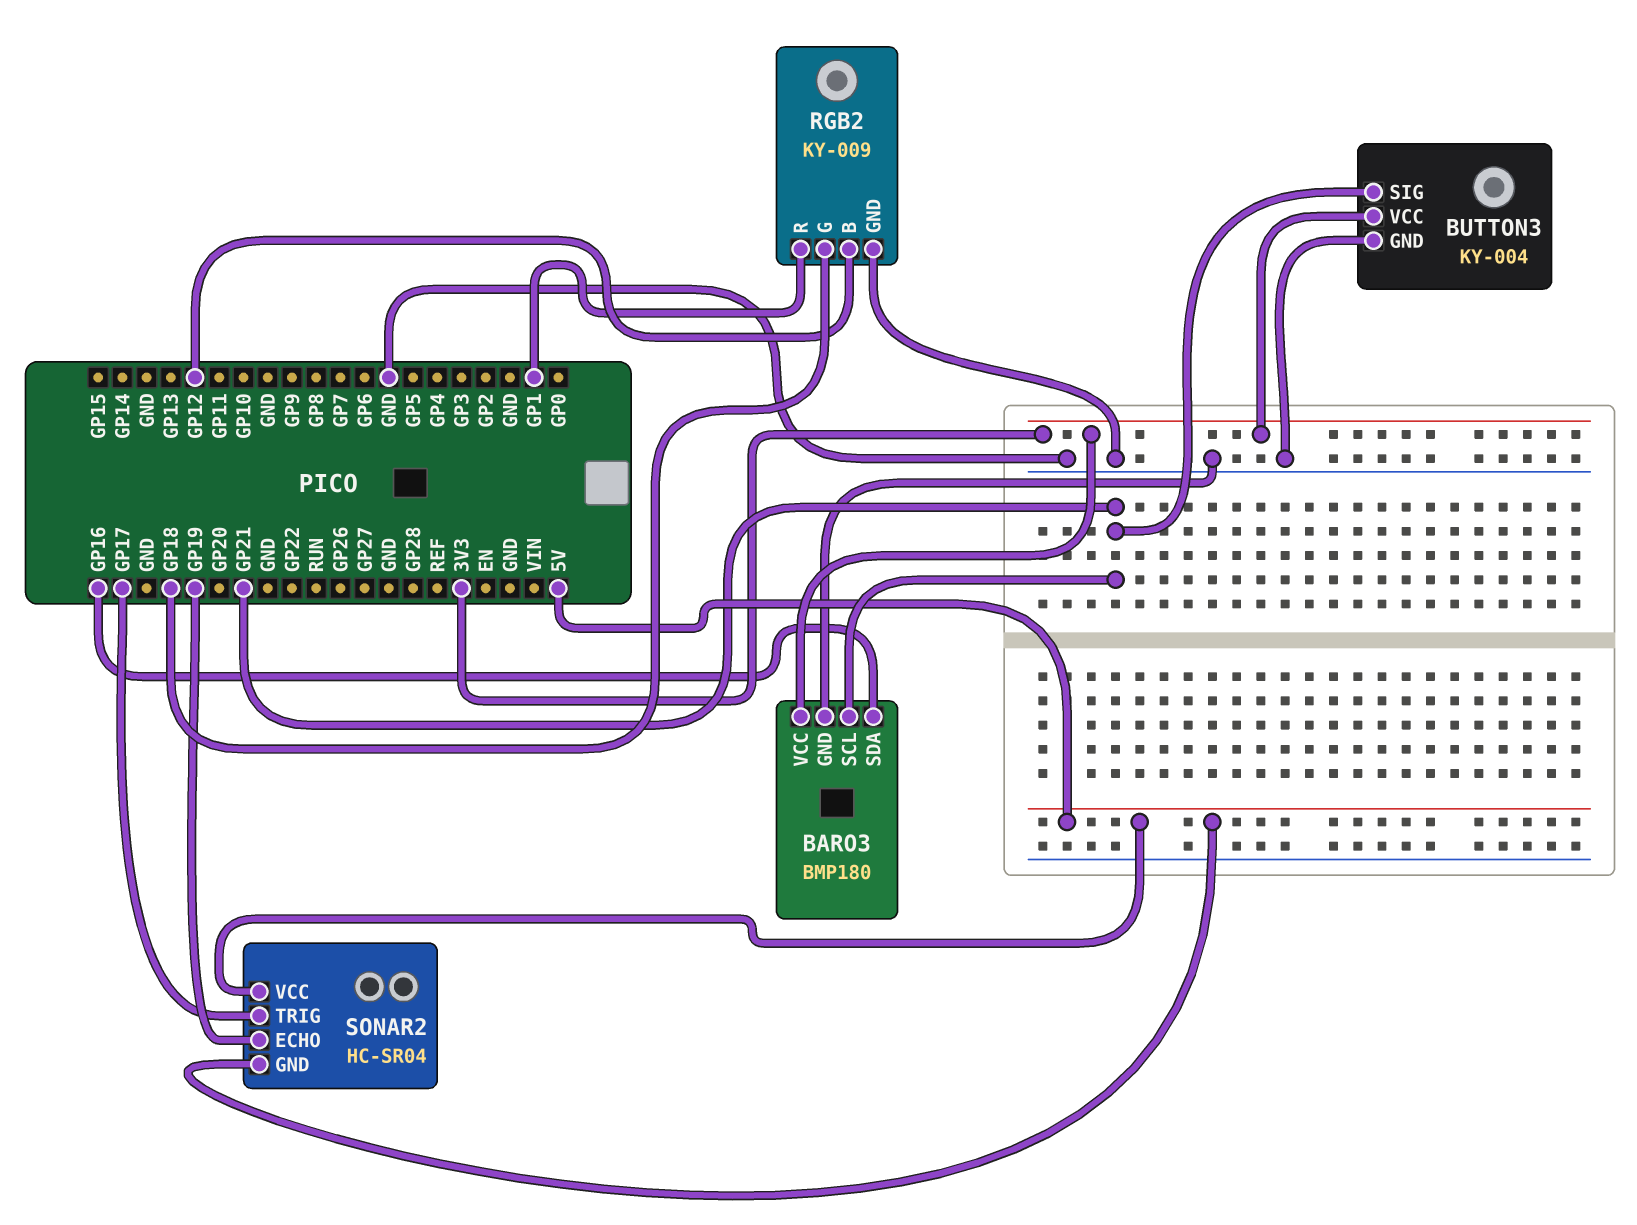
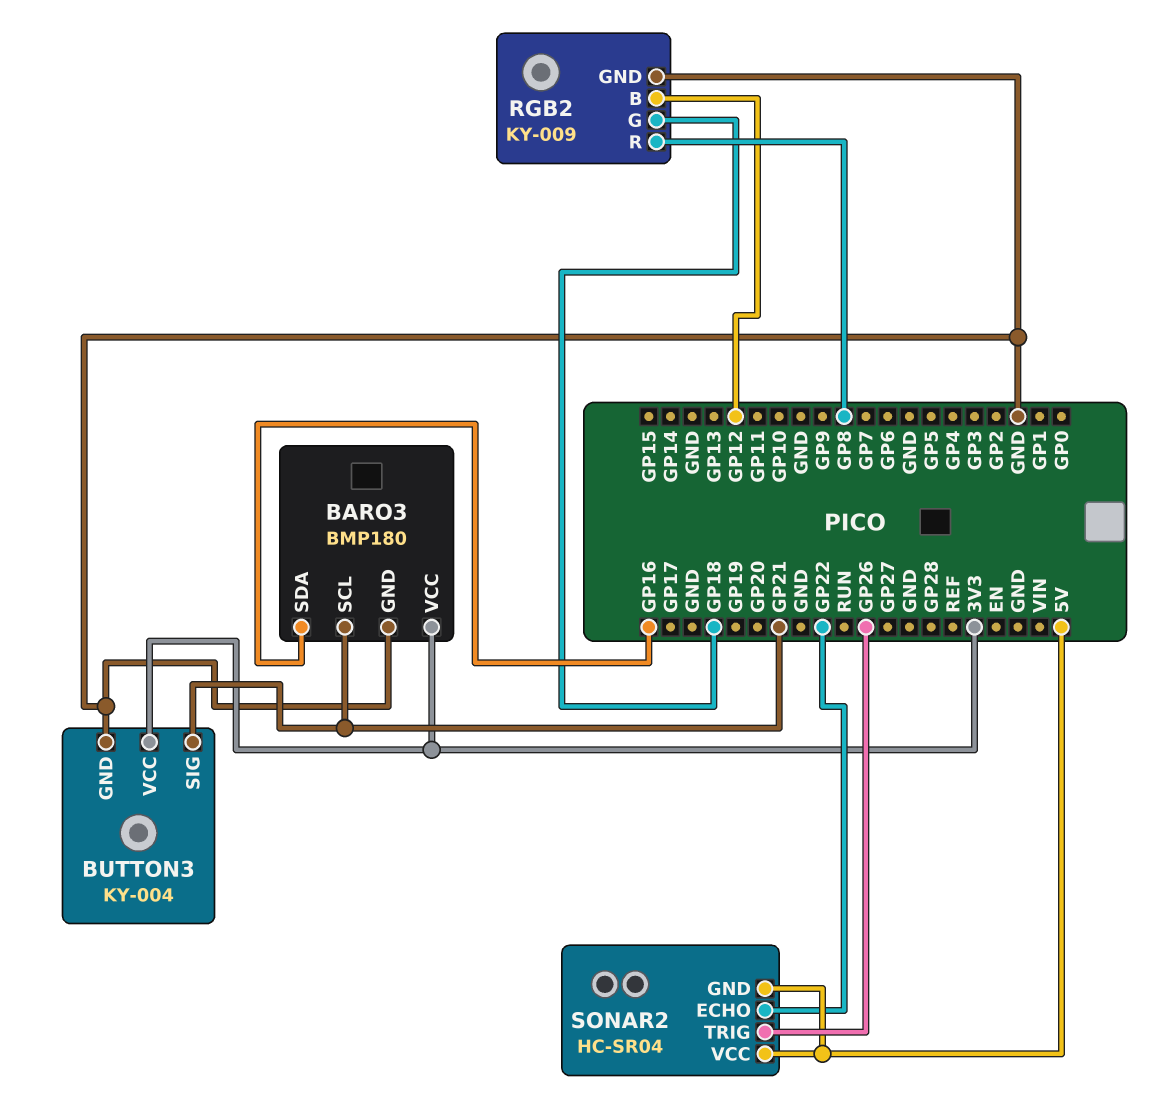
RGB2 pin R: GP1 -> GP8
SONAR2 pin ECHO: GP19 -> GP22
SONAR2 pin TRIG: GP17 -> GP26

